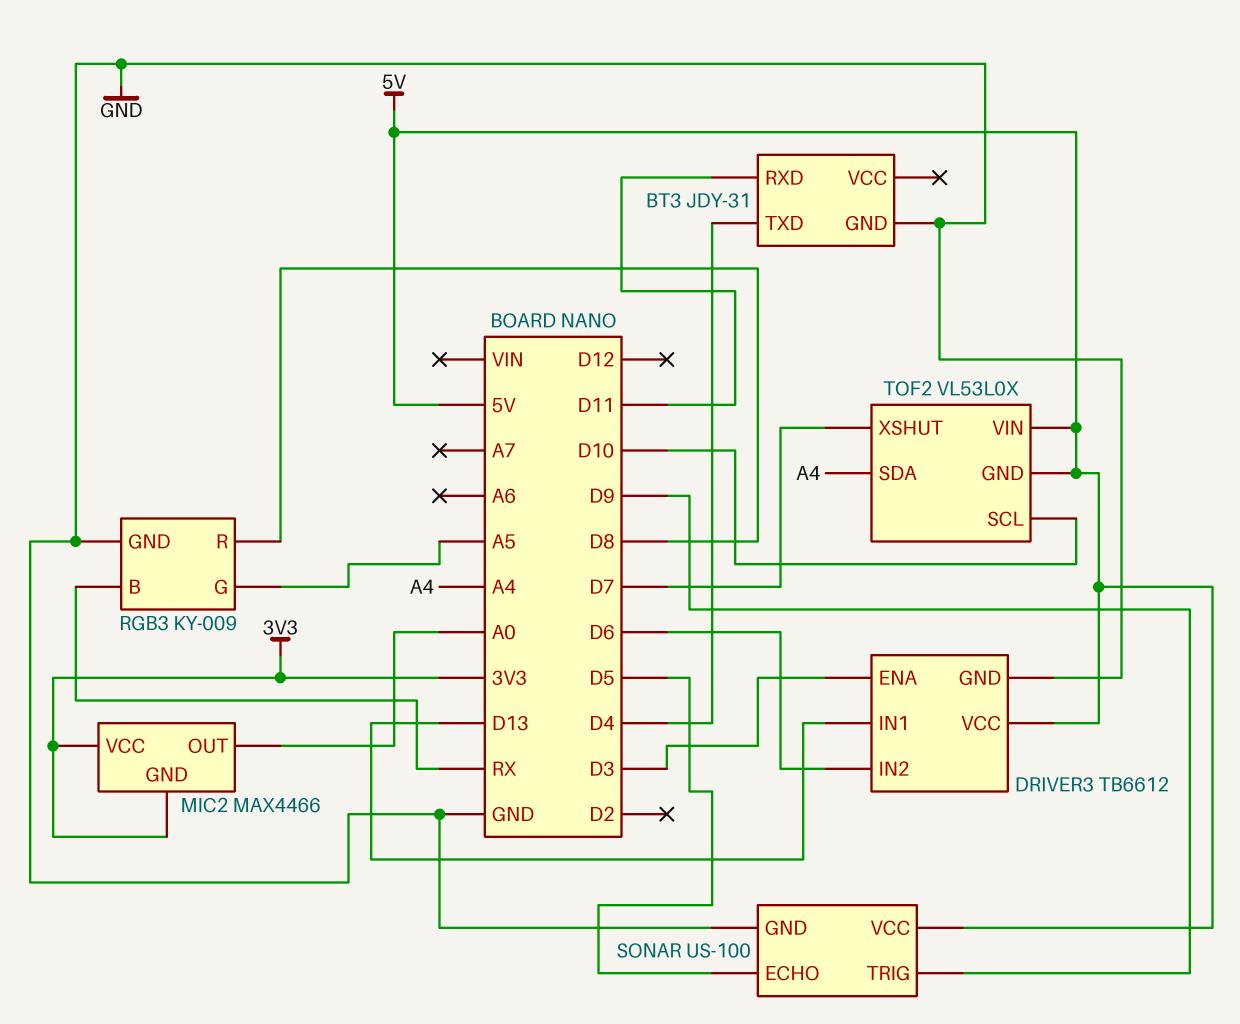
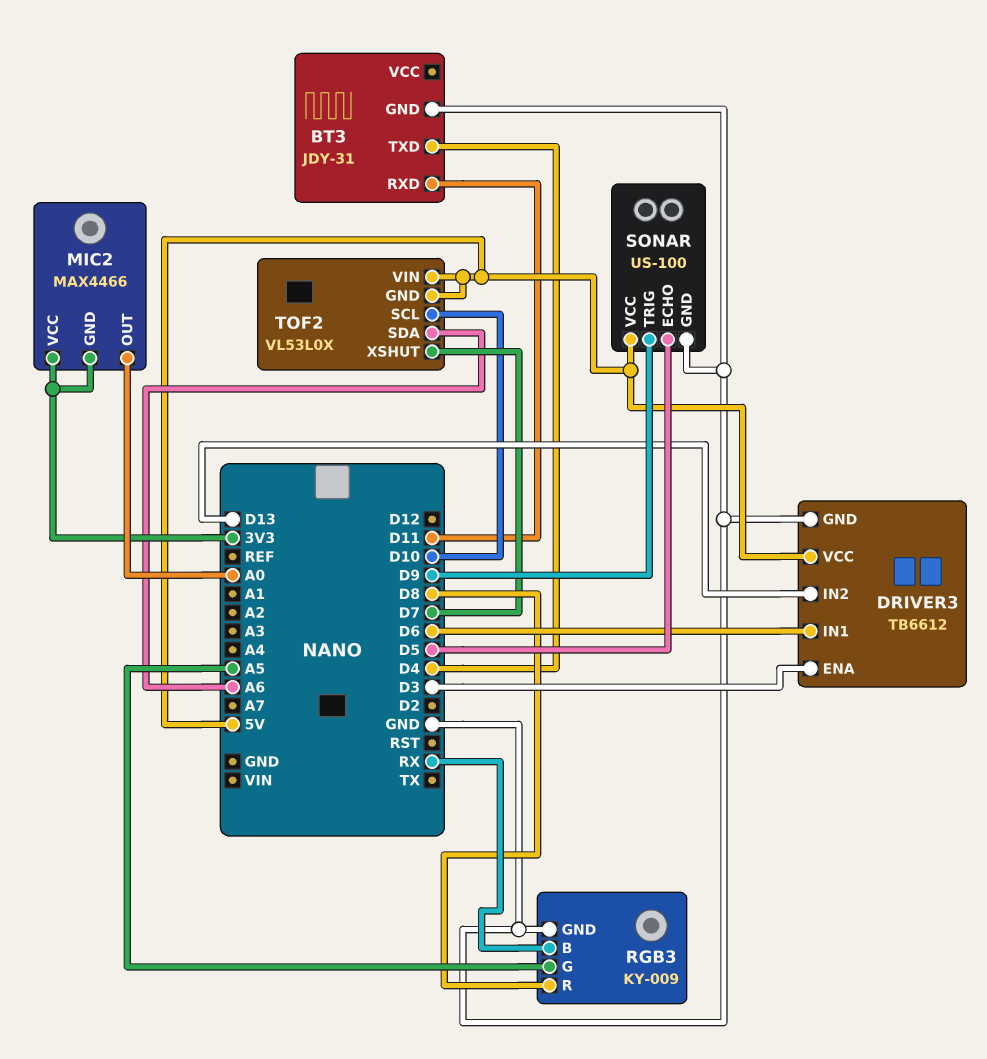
DRIVER3 pin IN1: D13 -> D6
DRIVER3 pin IN2: D6 -> D13
TOF2 pin SDA: A4 -> A6

